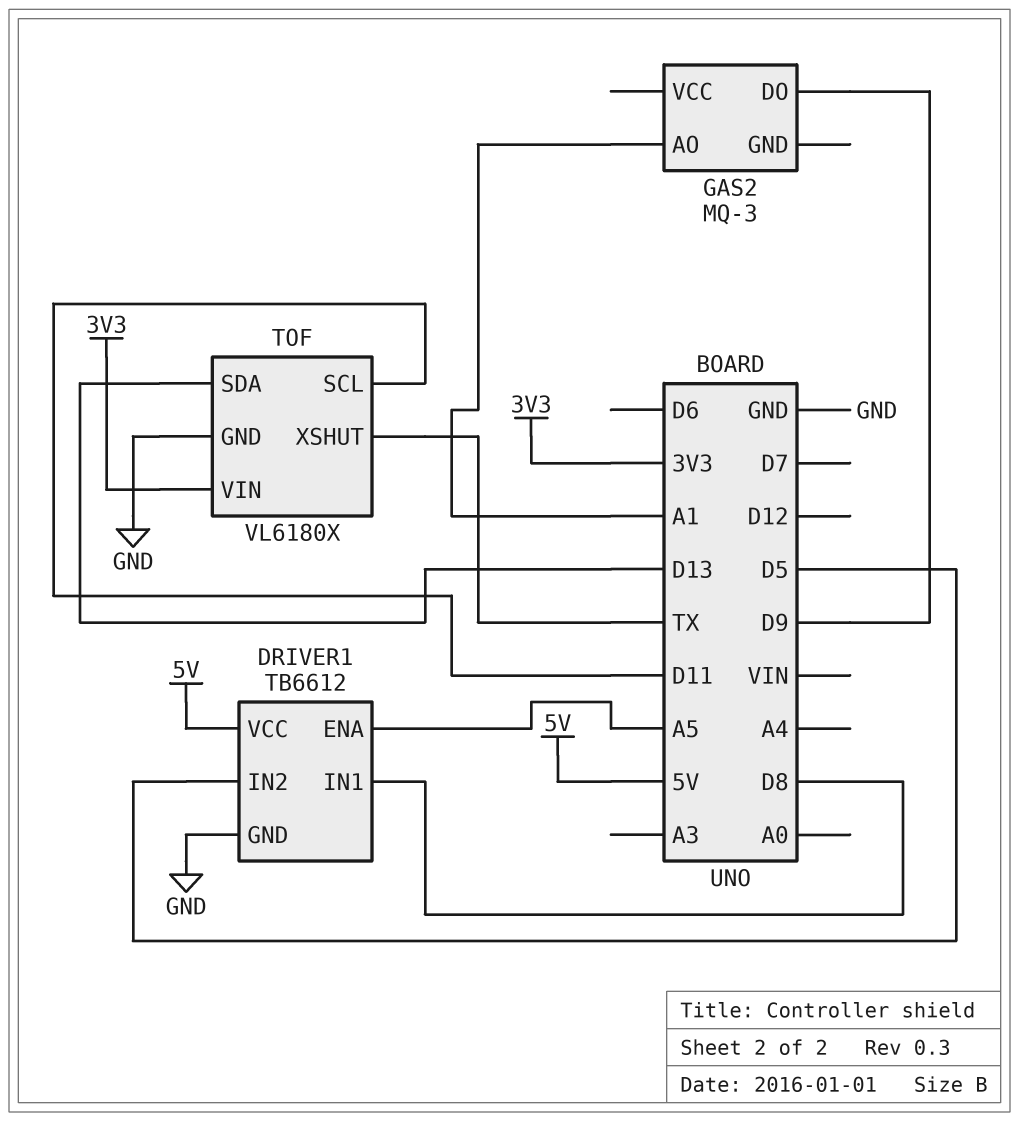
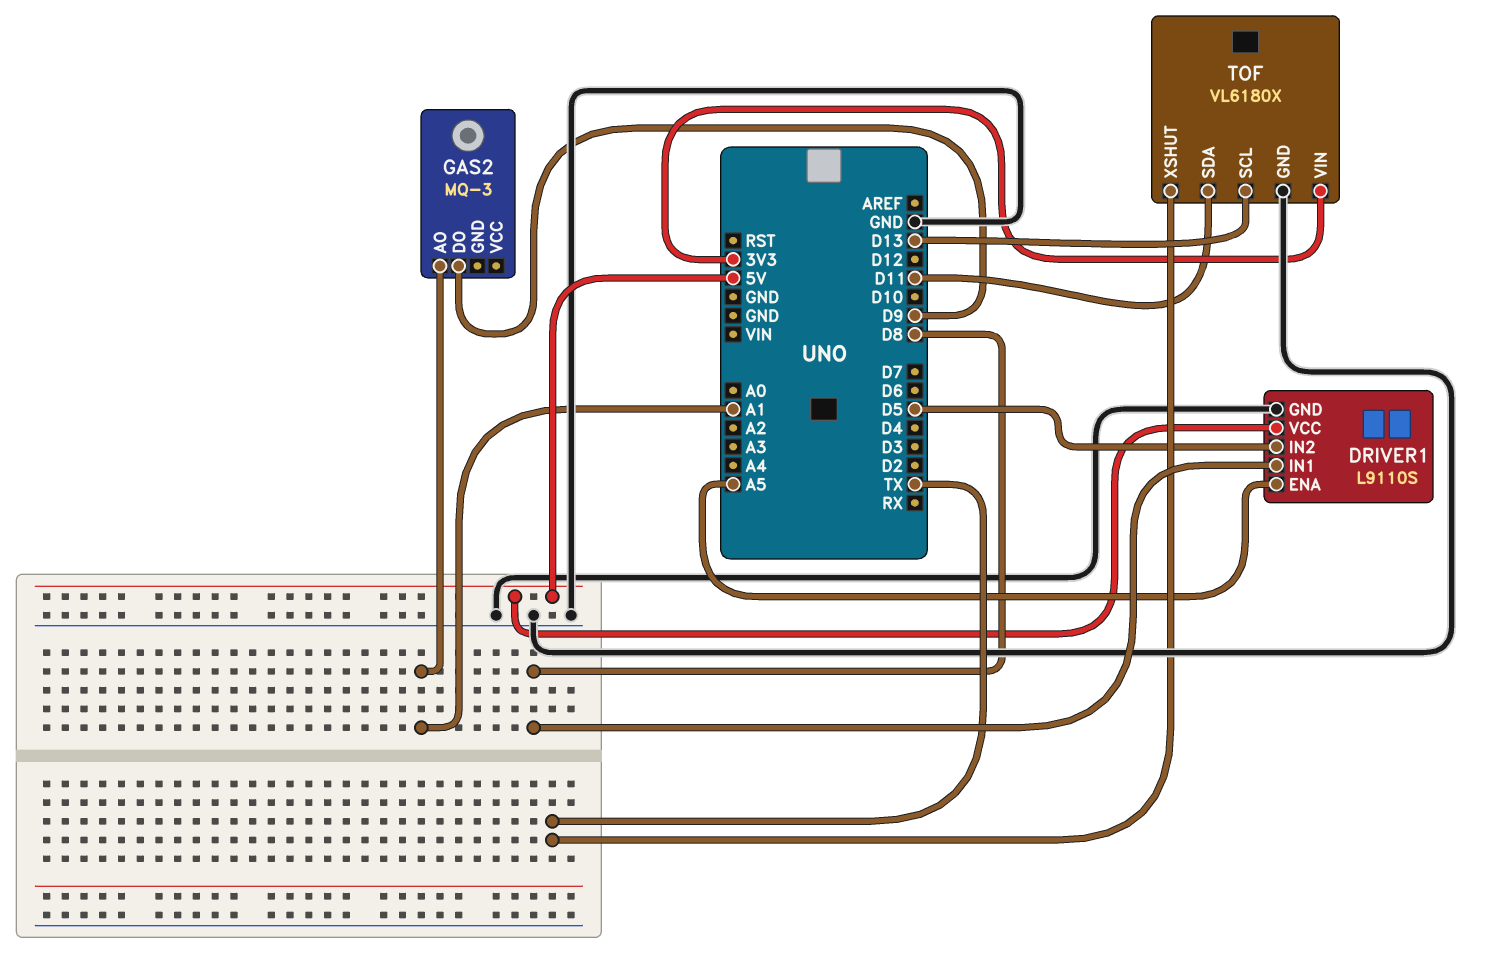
DRIVER1: TB6612 -> L9110S
TOF pin SCL: D11 -> D13
TOF pin SDA: D13 -> D11

